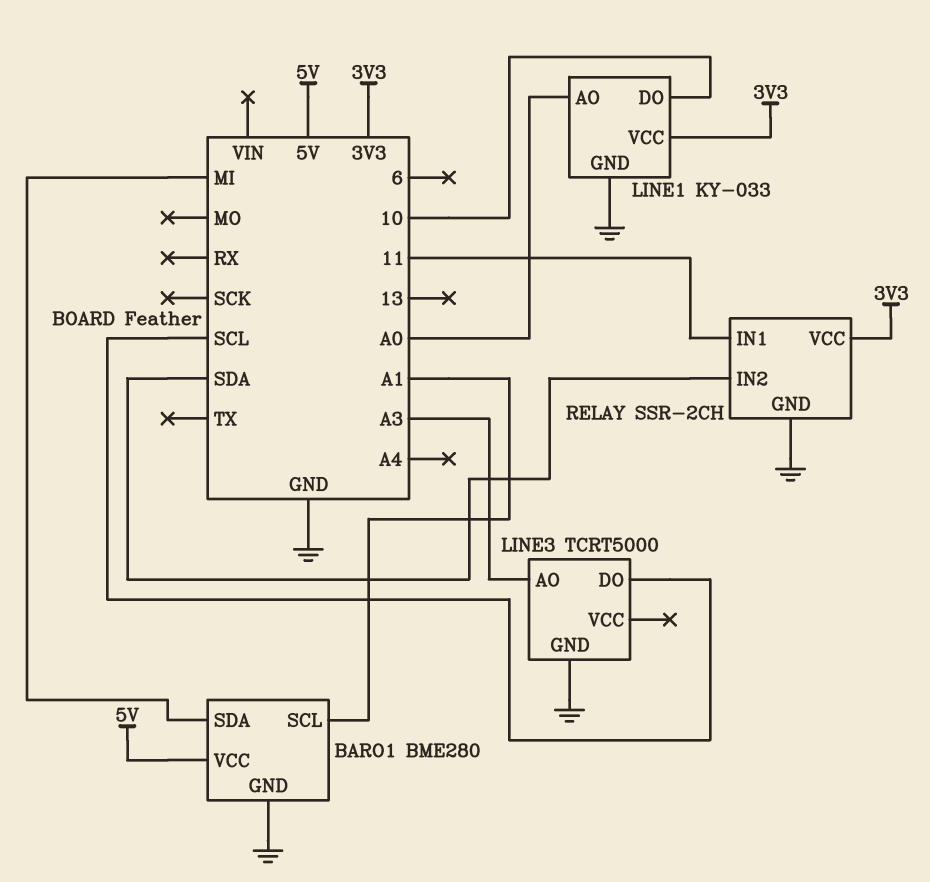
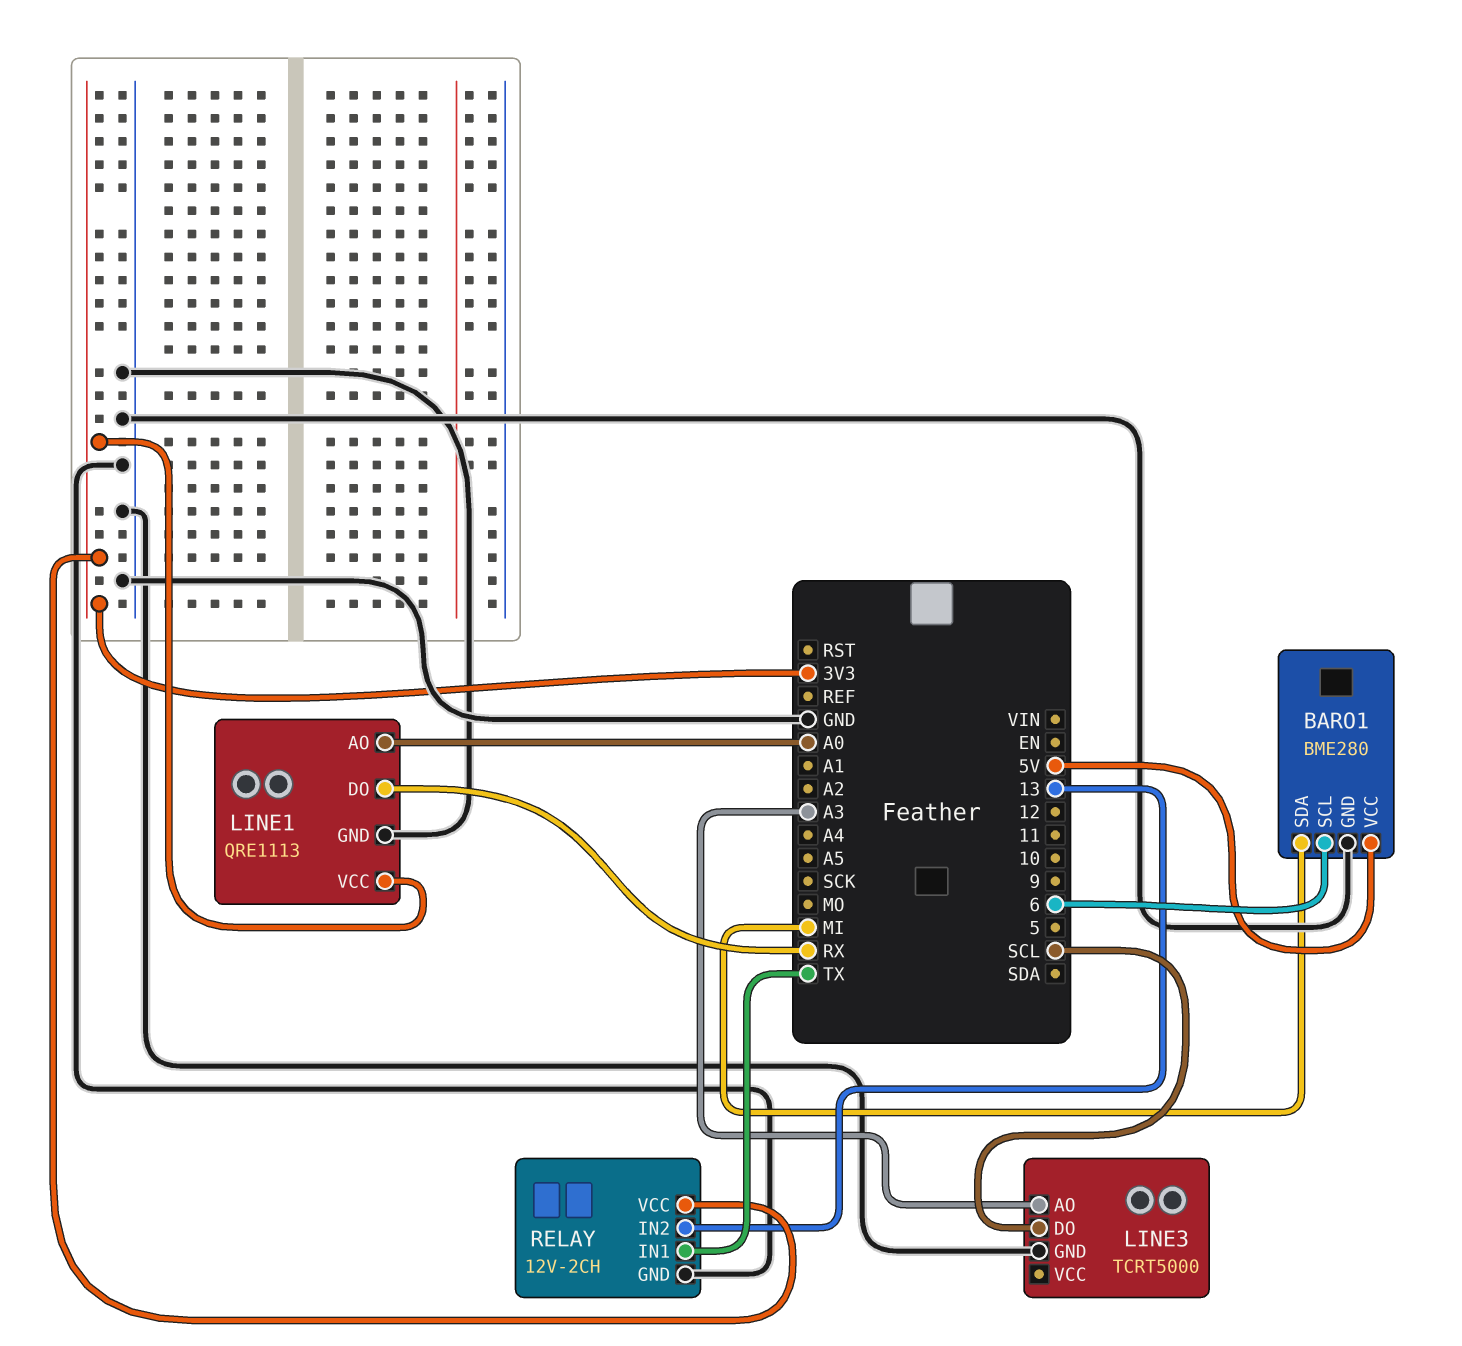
BARO1 pin SCL: A1 -> 6
LINE1: KY-033 -> QRE1113
LINE1 pin DO: 10 -> RX
RELAY: SSR-2CH -> 12V-2CH
RELAY pin IN1: 11 -> TX
RELAY pin IN2: SDA -> 13

